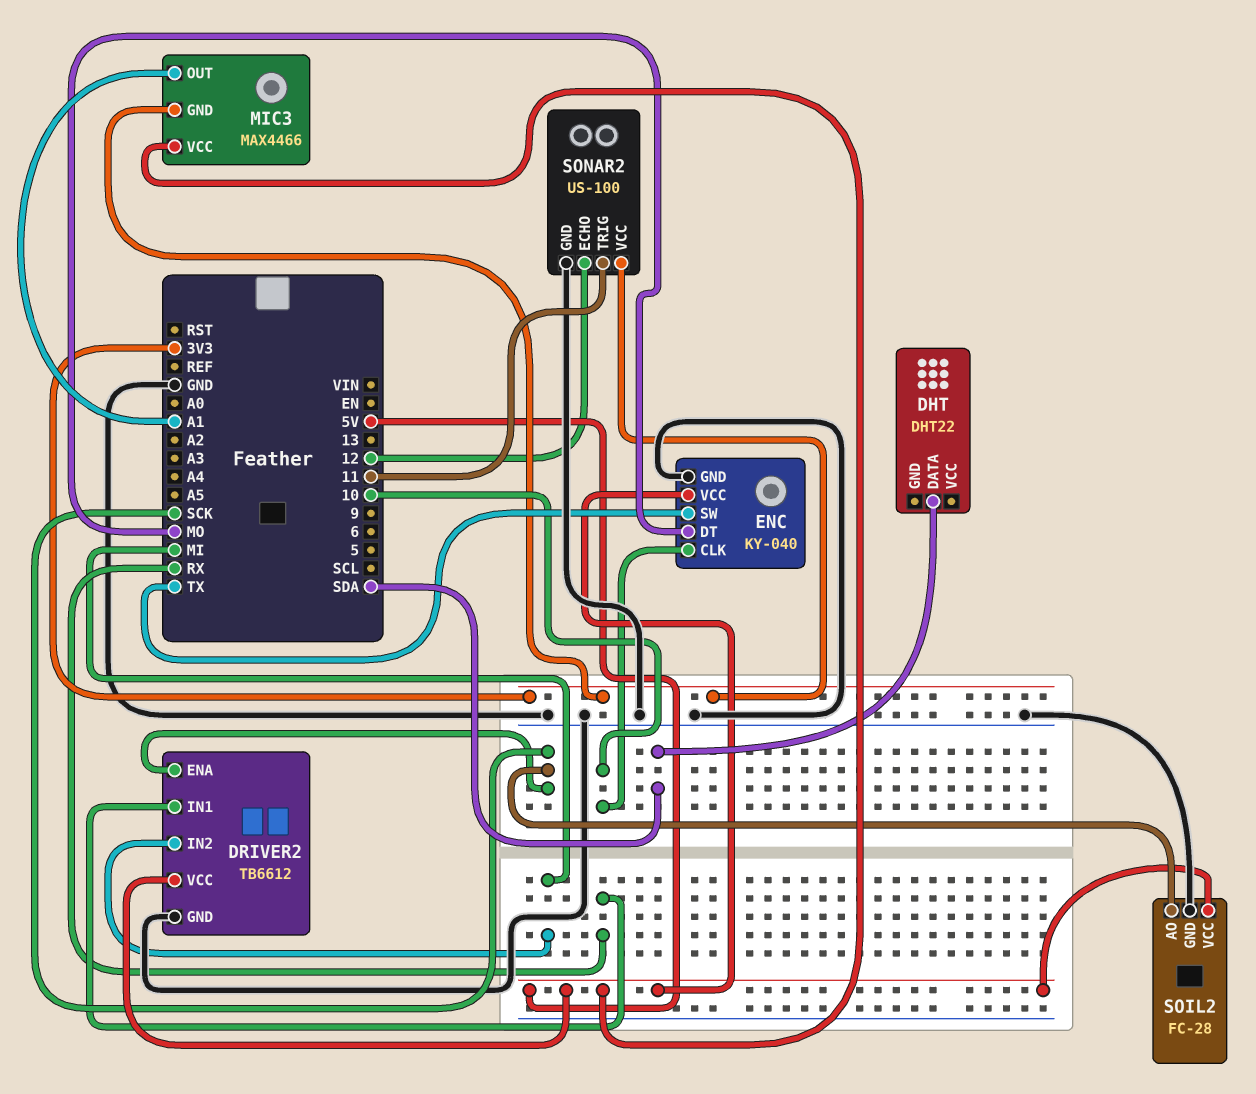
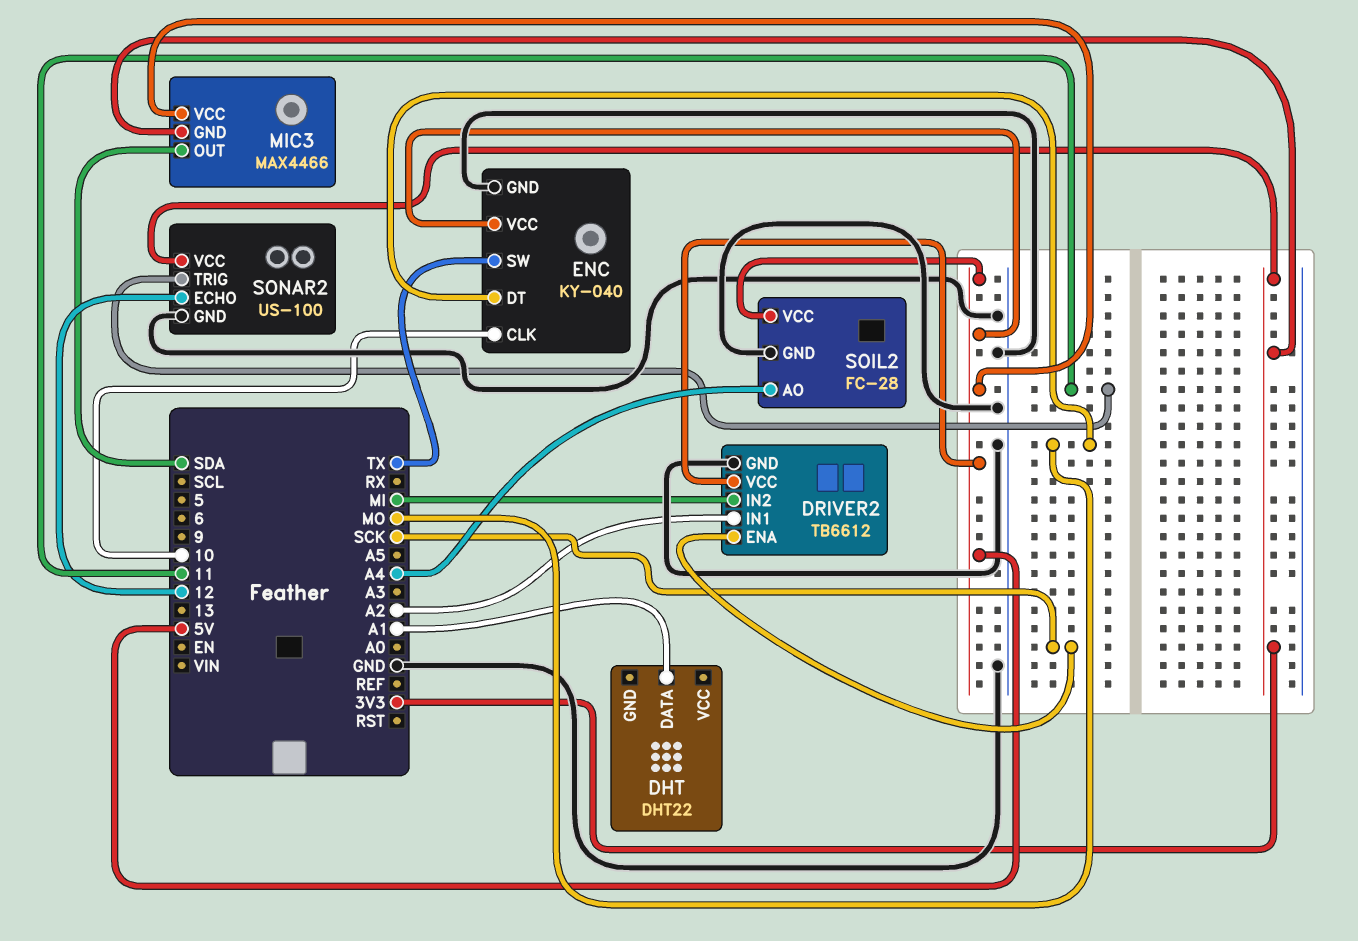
DHT pin DATA: SDA -> A1
DRIVER2 pin IN1: RX -> A2
MIC3 pin OUT: A1 -> SDA
SOIL2 pin AO: SCK -> A4

